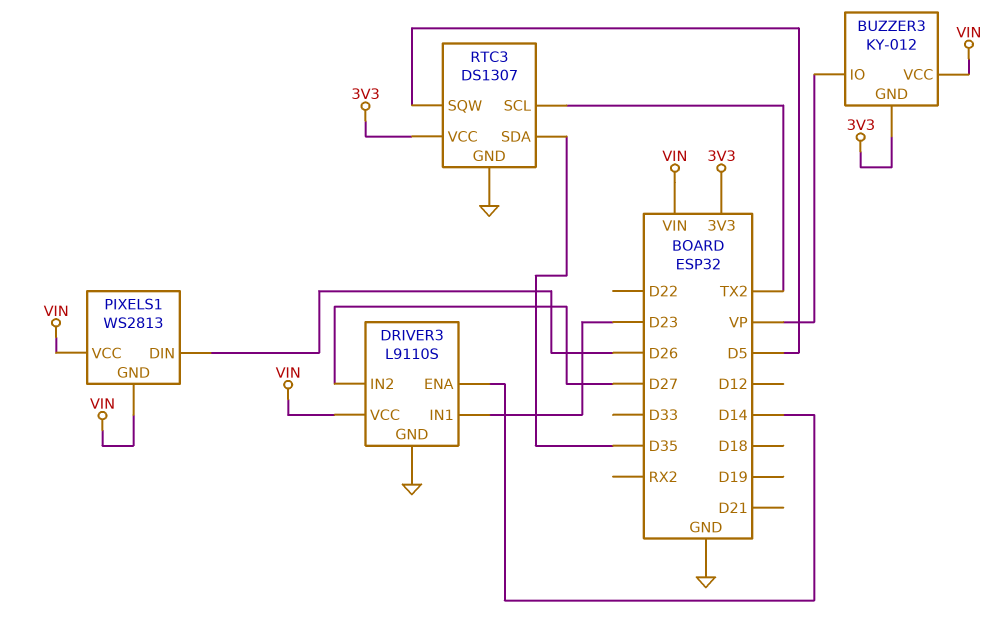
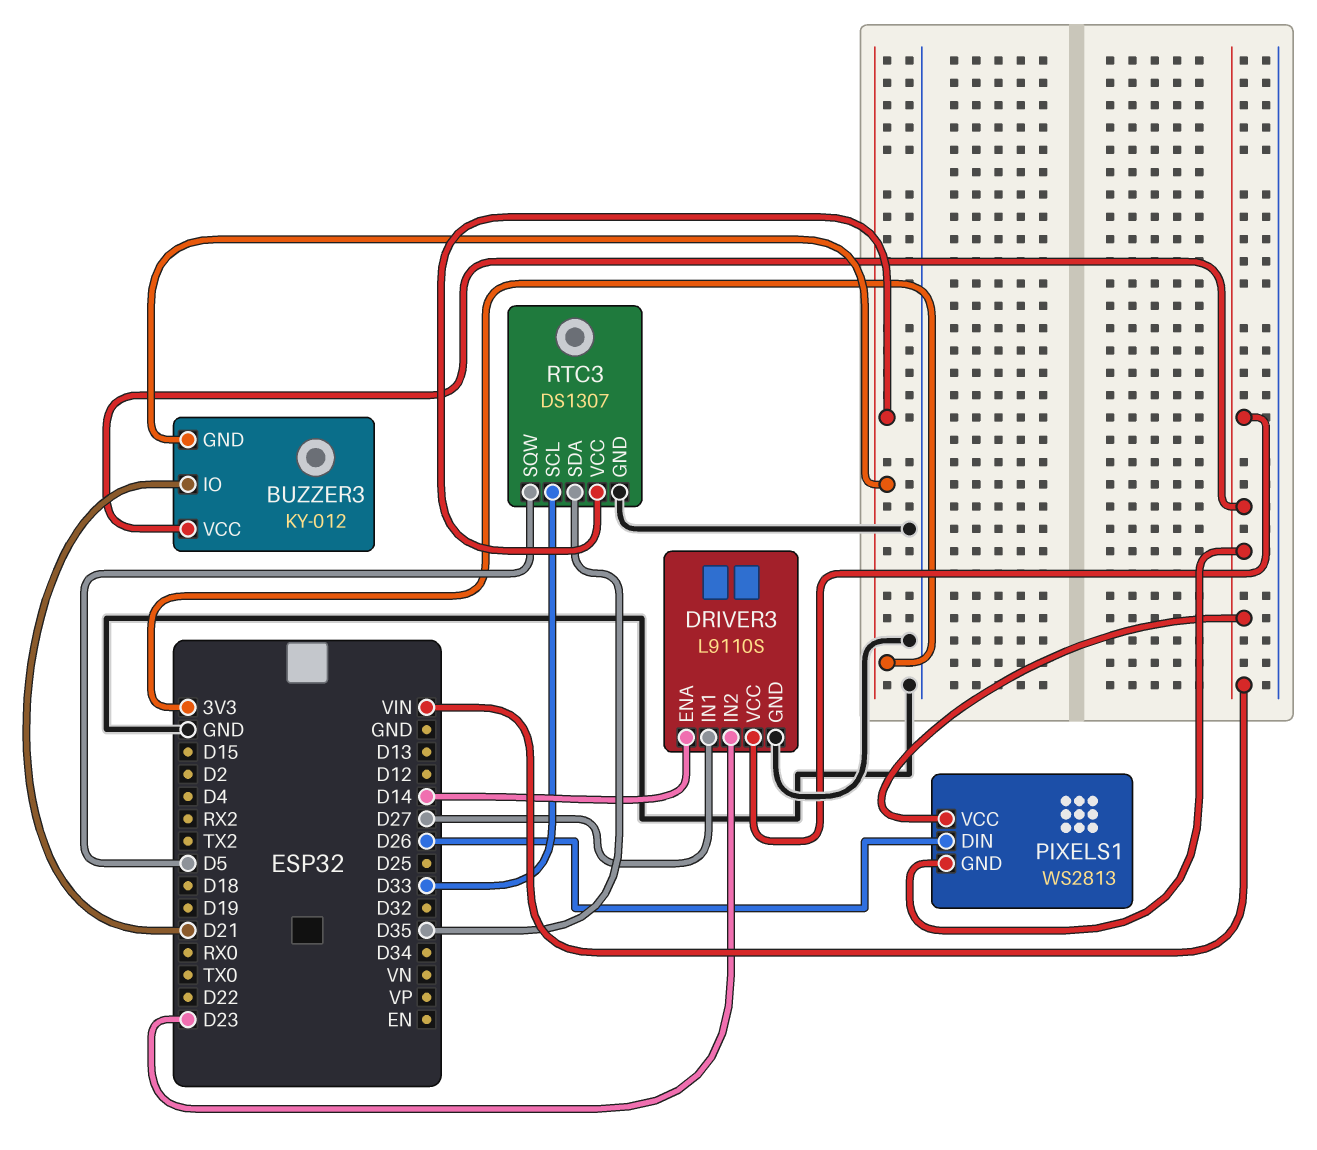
BUZZER3 pin IO: VP -> D21
DRIVER3 pin IN1: D23 -> D27
DRIVER3 pin IN2: D27 -> D23
RTC3 pin SCL: TX2 -> D33

